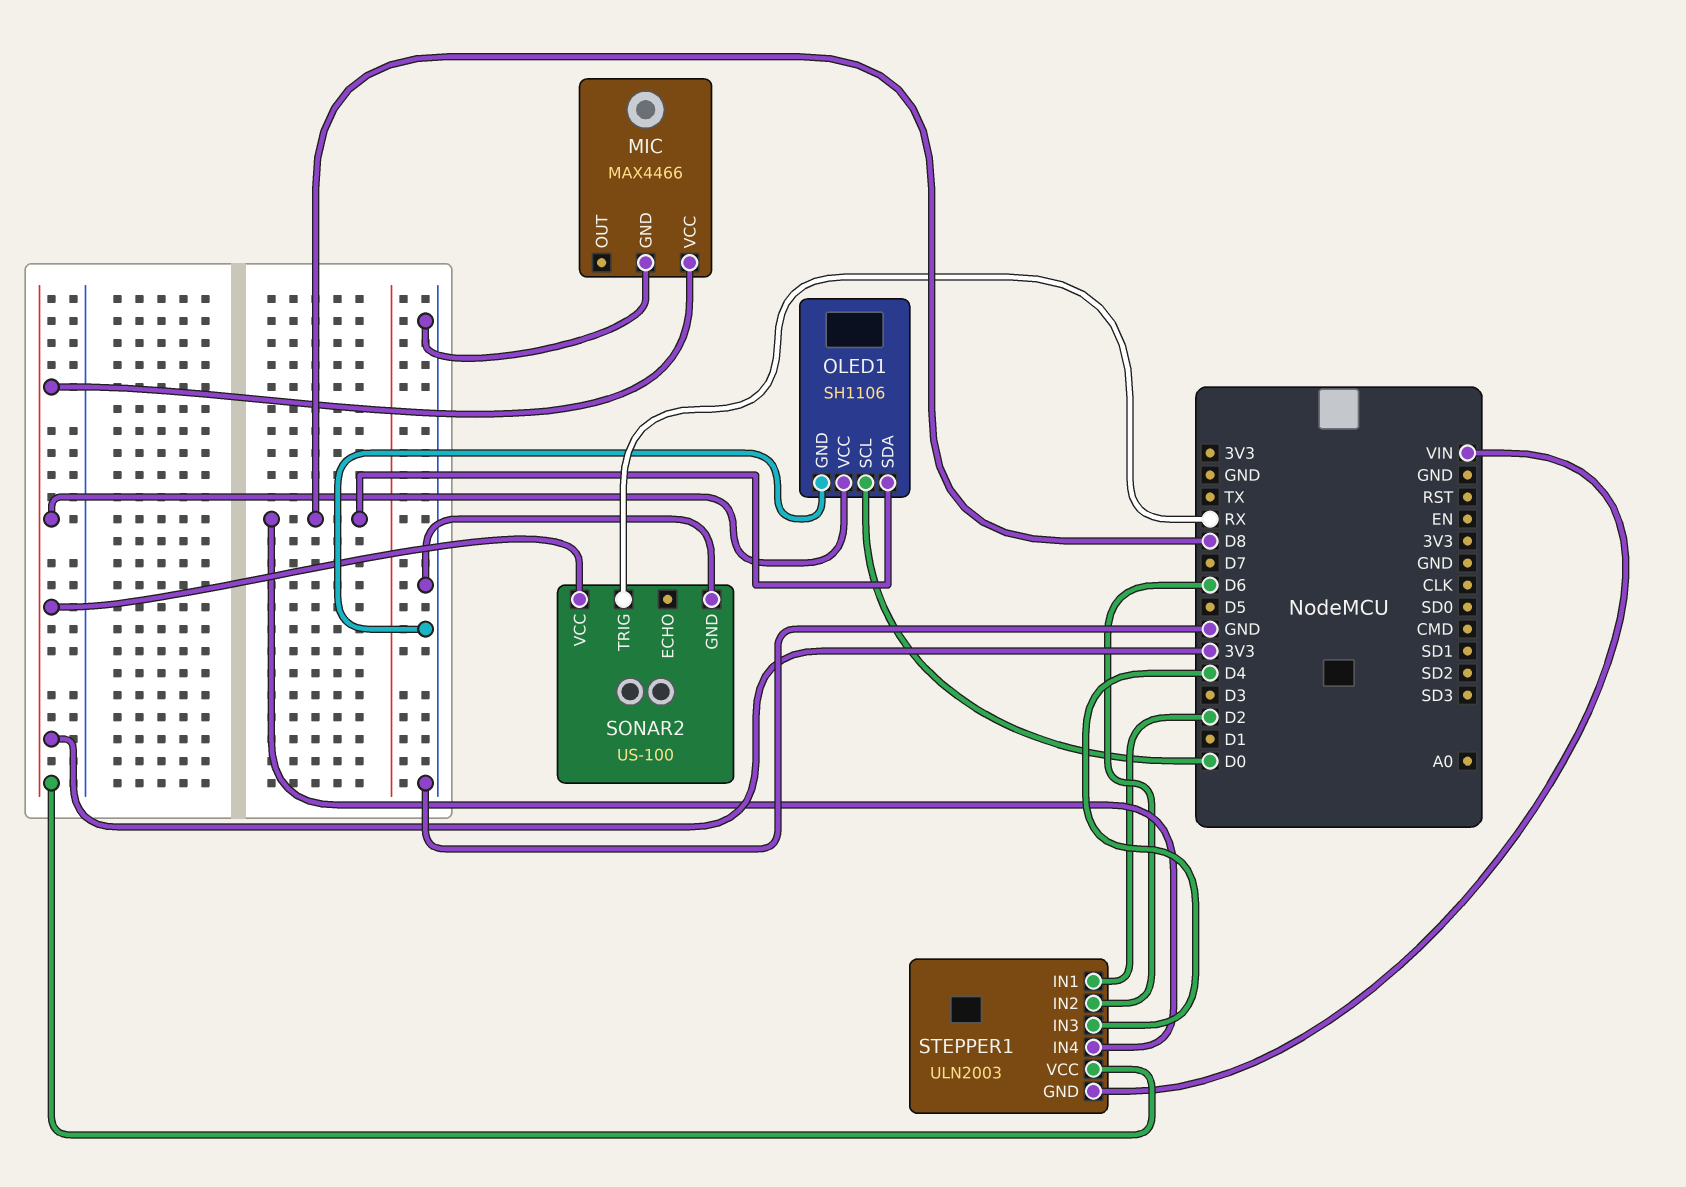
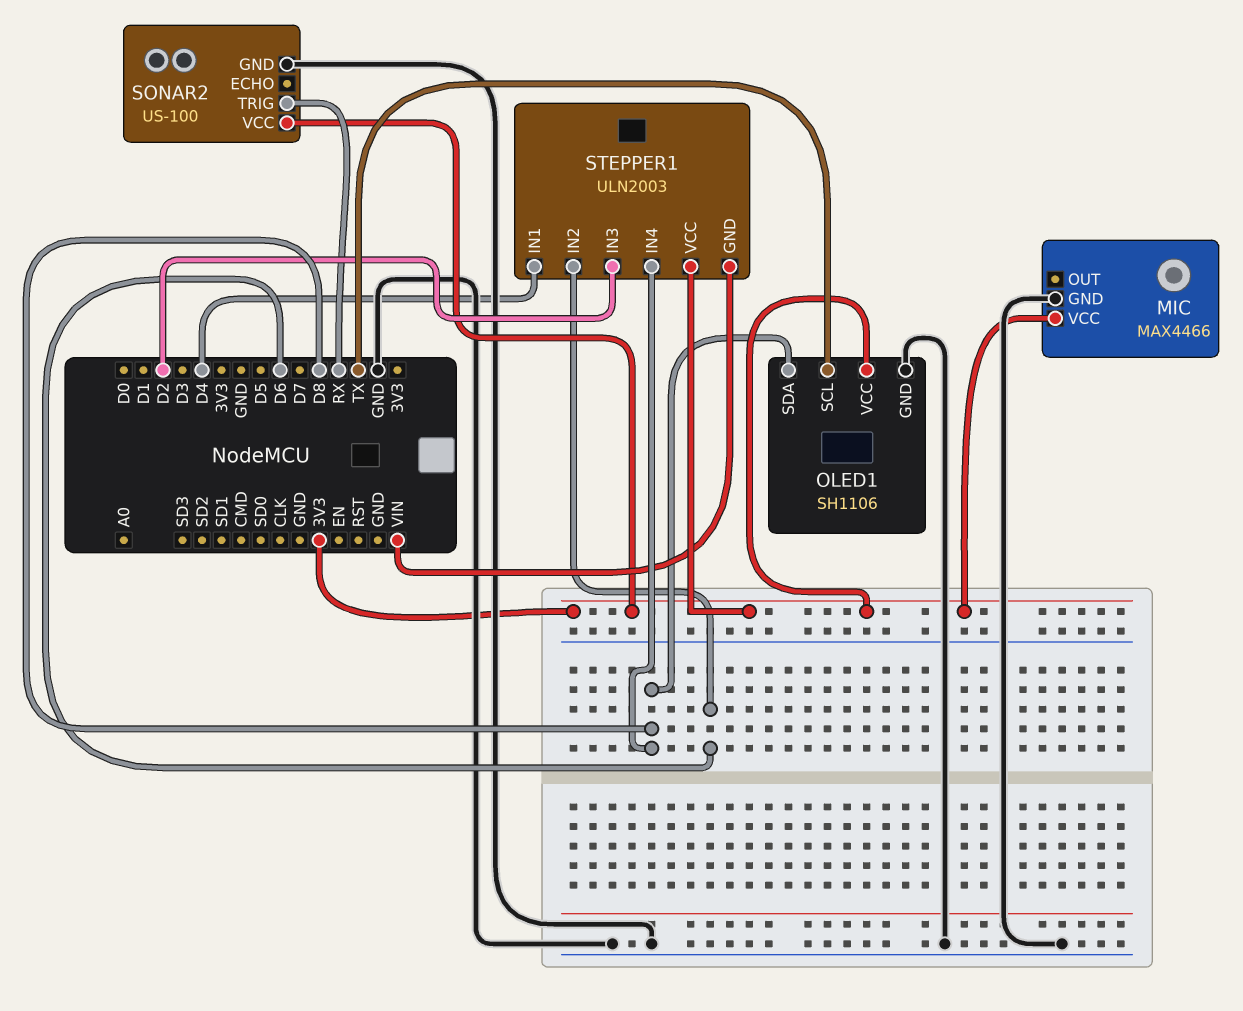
OLED1 pin SCL: D0 -> TX
STEPPER1 pin IN1: D2 -> D4
STEPPER1 pin IN3: D4 -> D2

